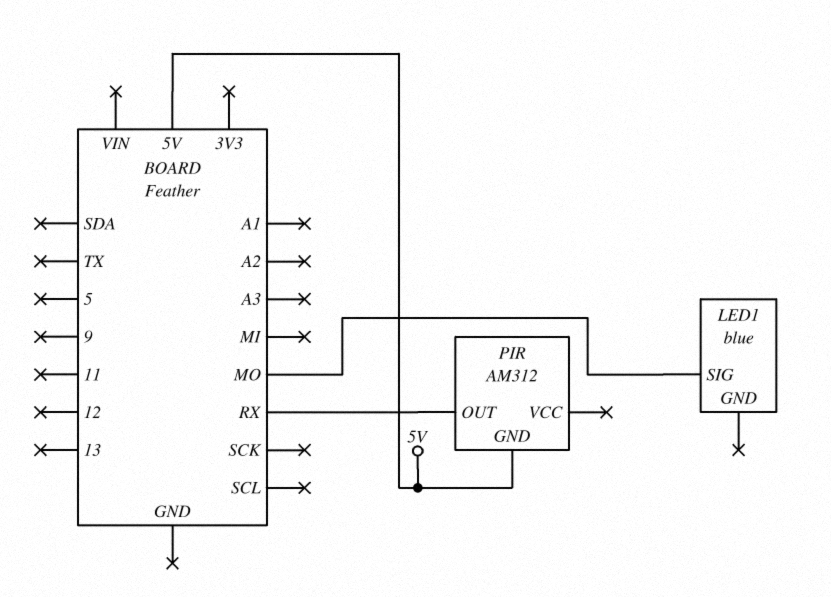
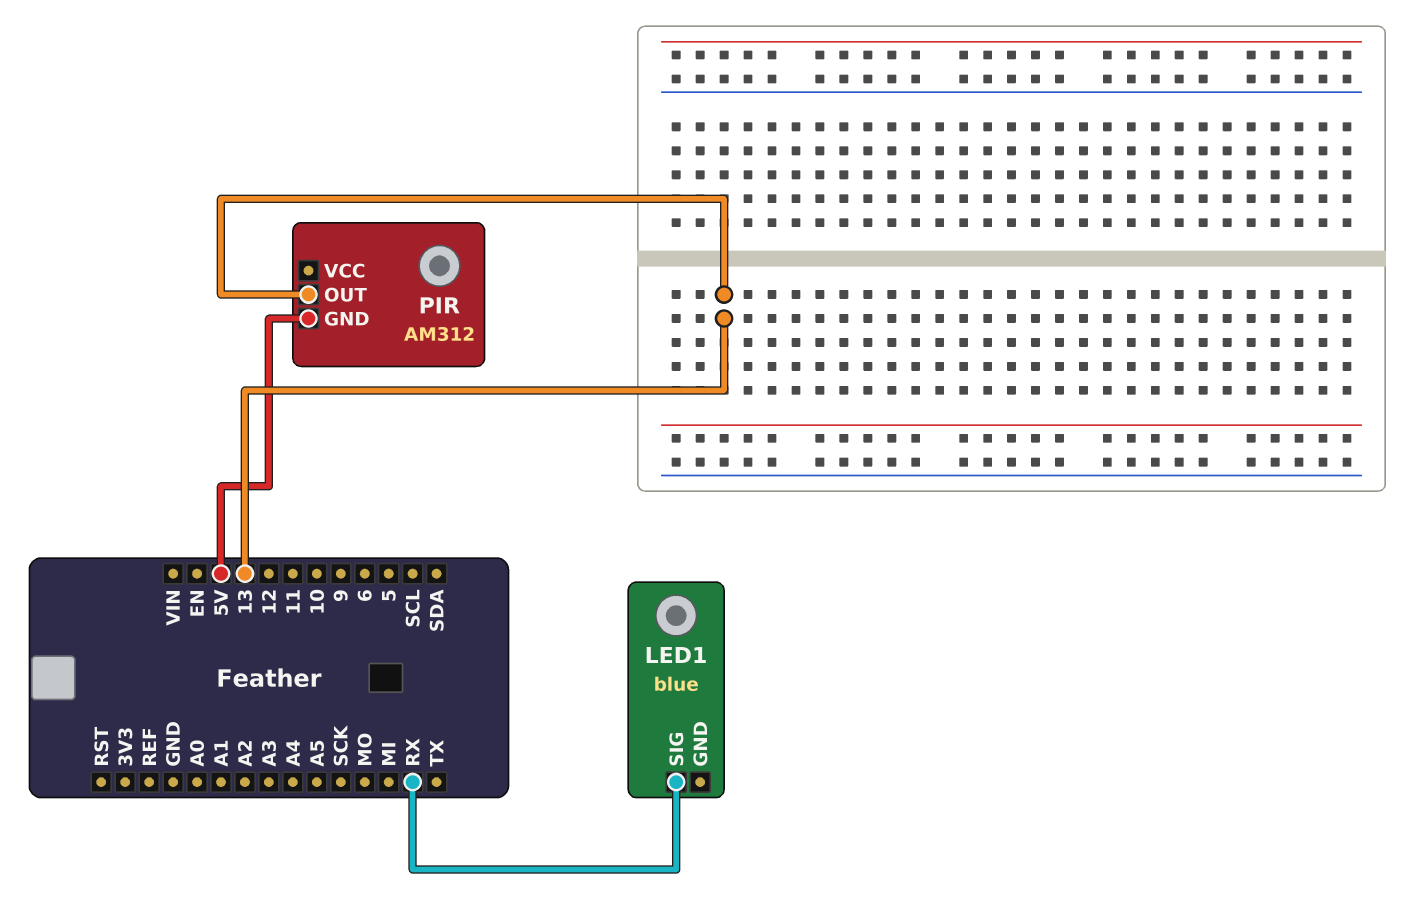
LED1 pin SIG: MO -> RX
PIR pin OUT: RX -> 13

